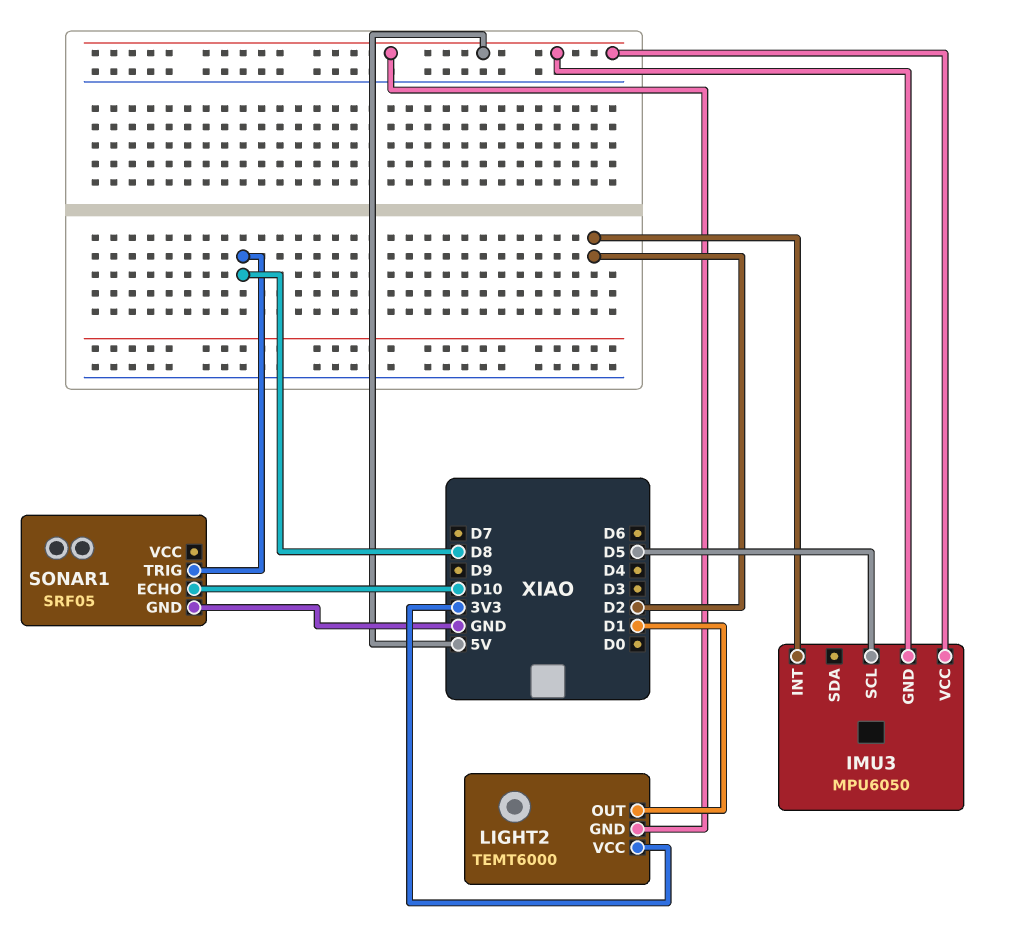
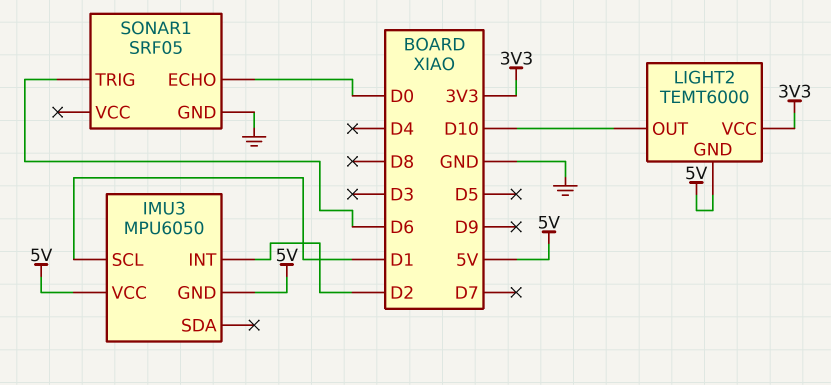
IMU3 pin SCL: D5 -> D1
LIGHT2 pin OUT: D1 -> D10
SONAR1 pin ECHO: D10 -> D0
SONAR1 pin TRIG: D8 -> D6

